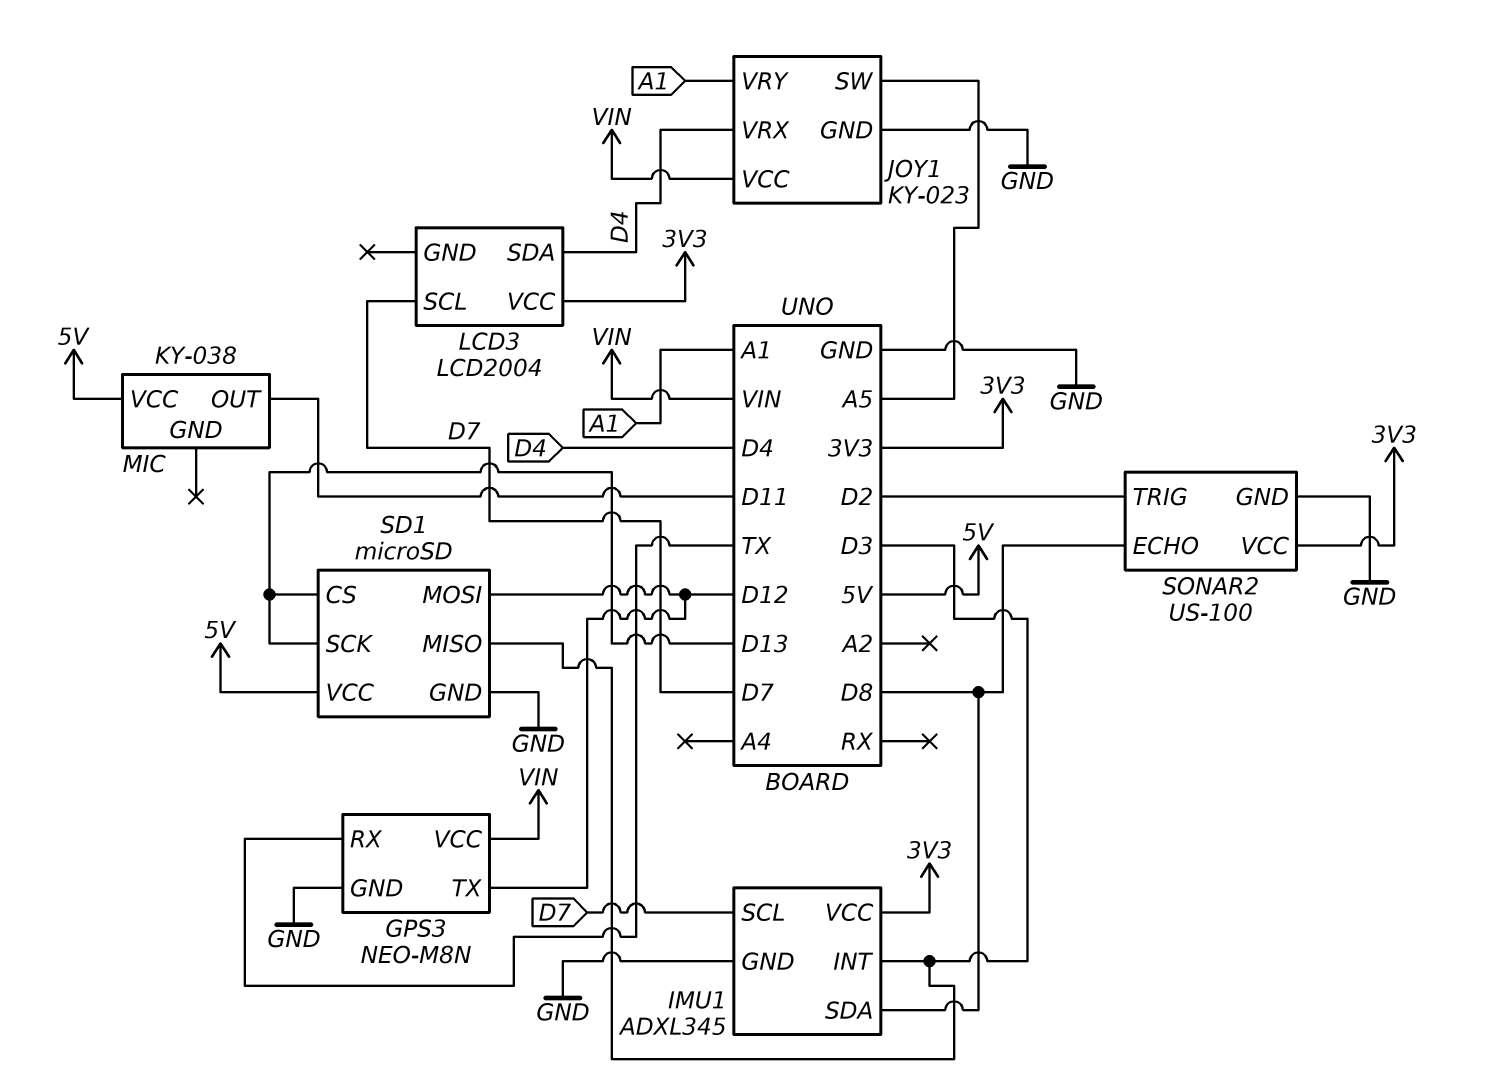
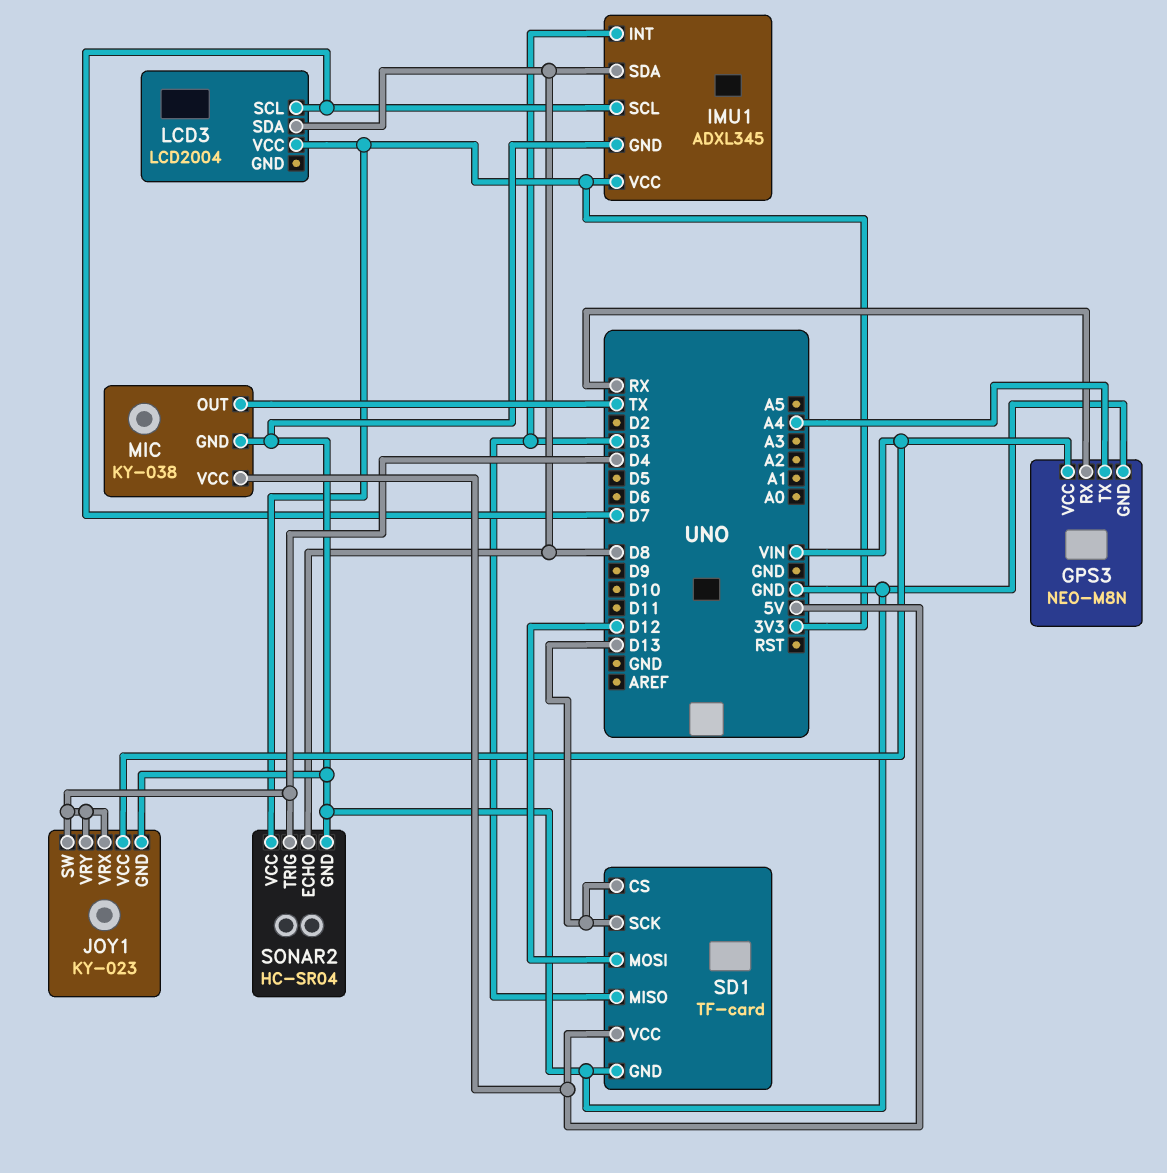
GPS3 pin RX: TX -> RX
GPS3 pin TX: D12 -> A4
JOY1 pin SW: A5 -> D4
JOY1 pin VRY: A1 -> D4
LCD3 pin SDA: D4 -> D8
MIC pin GND: none -> GND
MIC pin OUT: D11 -> TX
SD1: microSD -> TF-card
SONAR2: US-100 -> HC-SR04
SONAR2 pin TRIG: D2 -> D4

